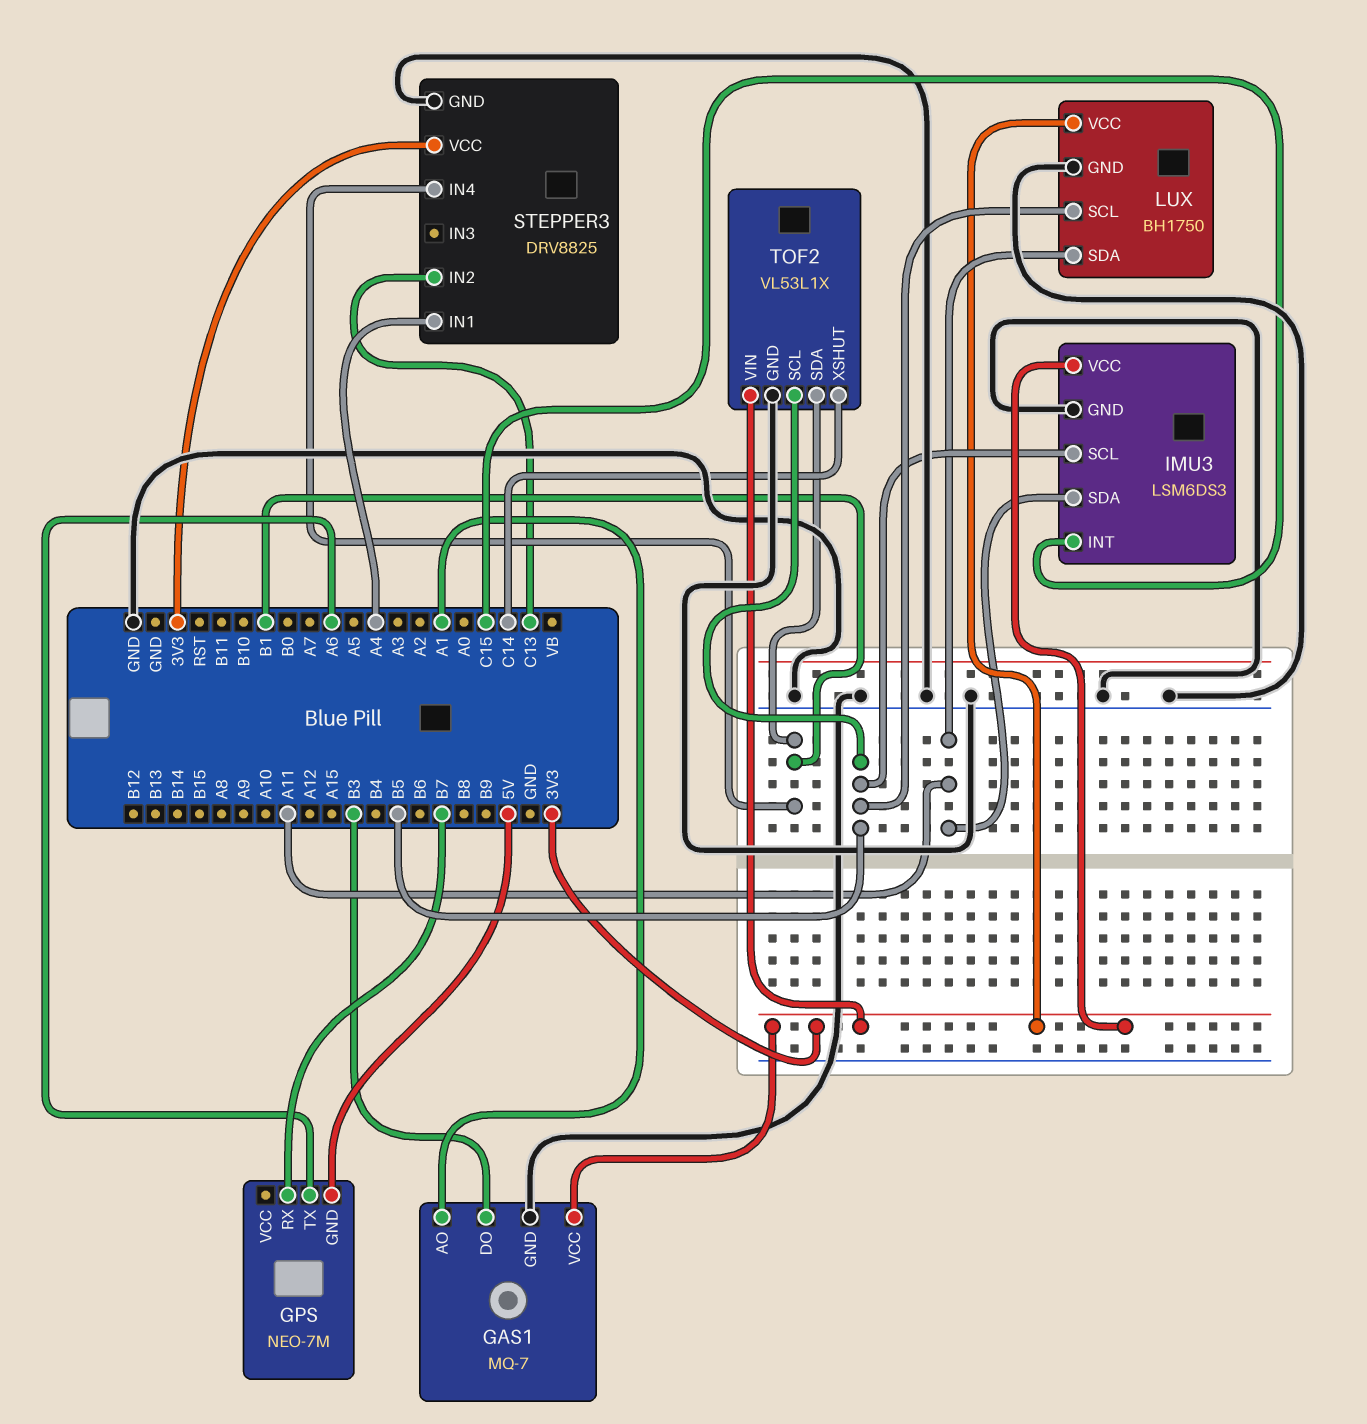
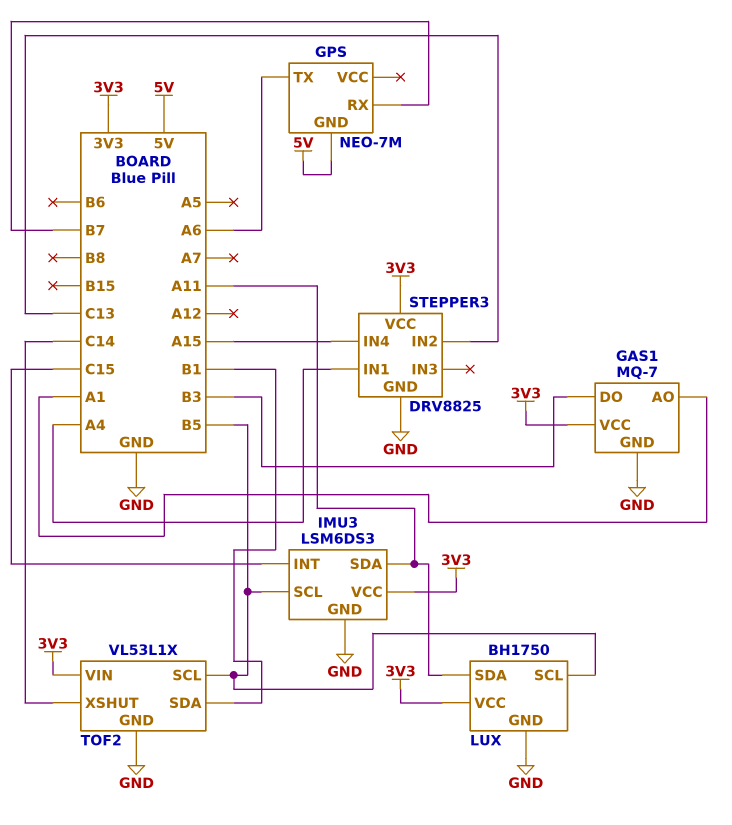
STEPPER3 pin IN4: B1 -> A15

